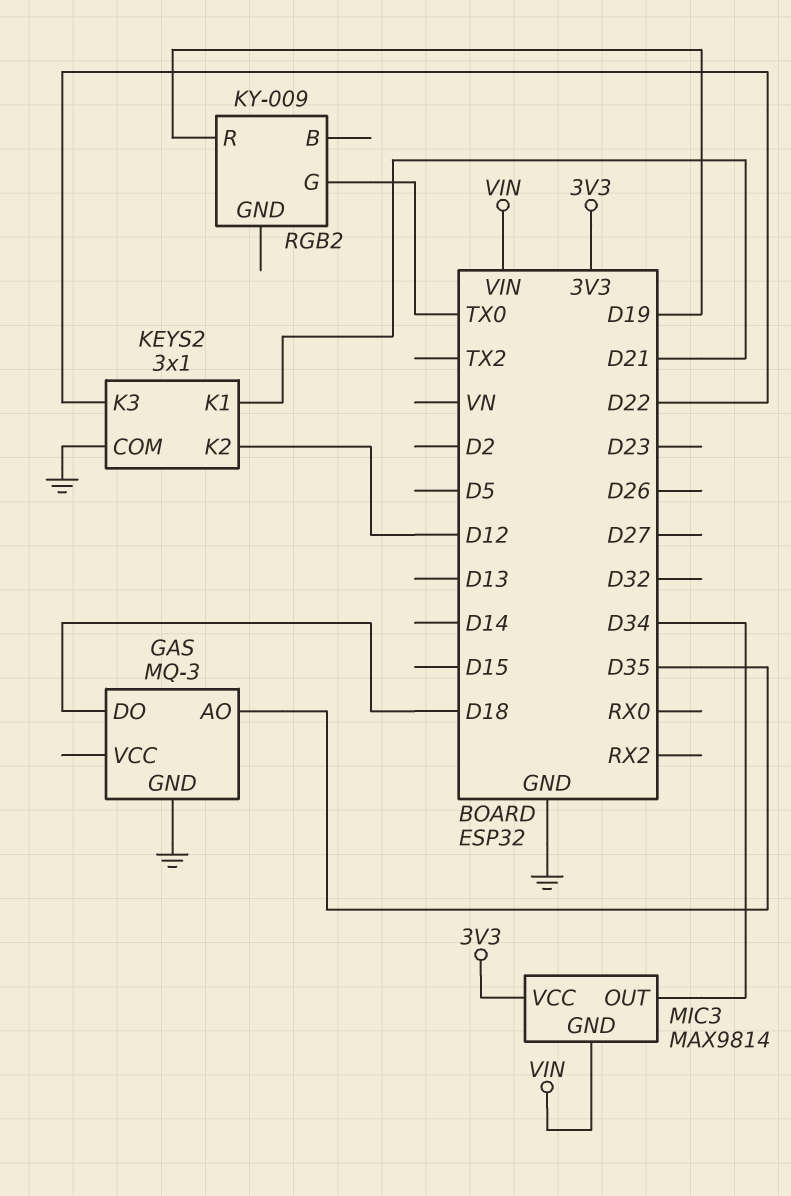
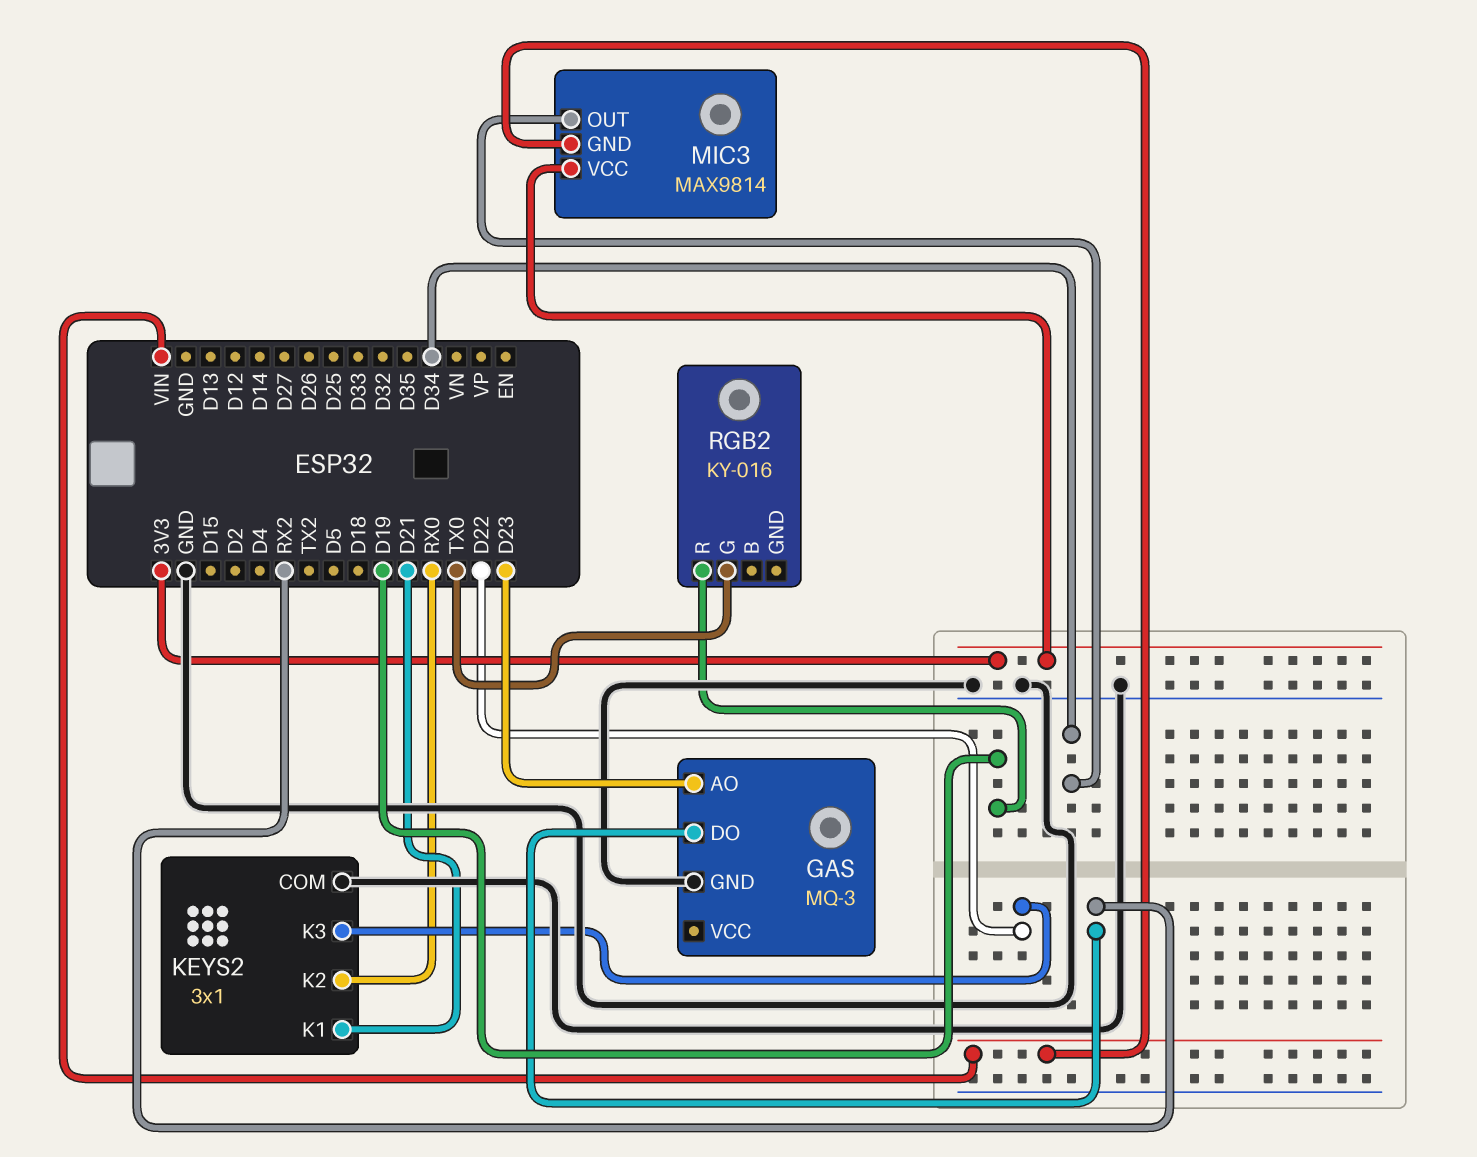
GAS pin AO: D35 -> D23
GAS pin DO: D18 -> RX2
KEYS2 pin K2: D12 -> RX0
RGB2: KY-009 -> KY-016

